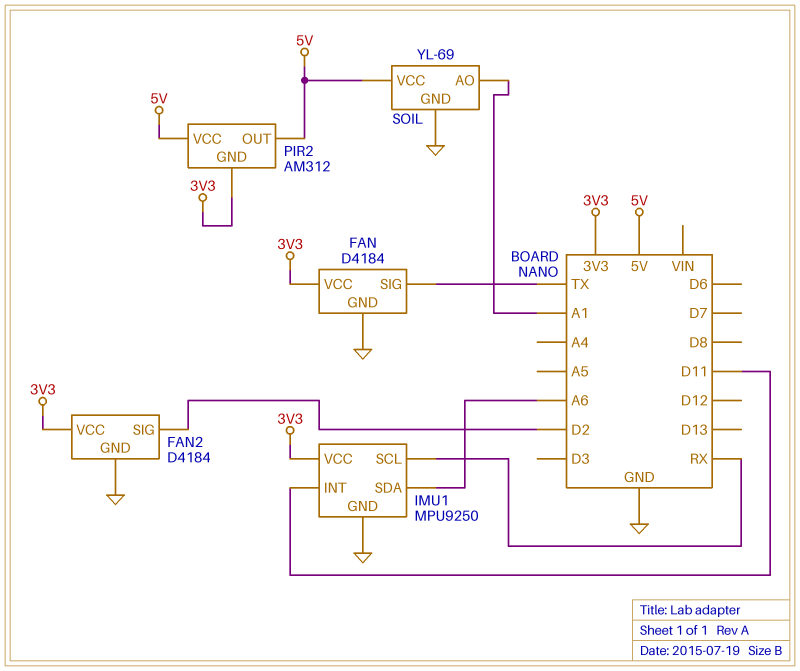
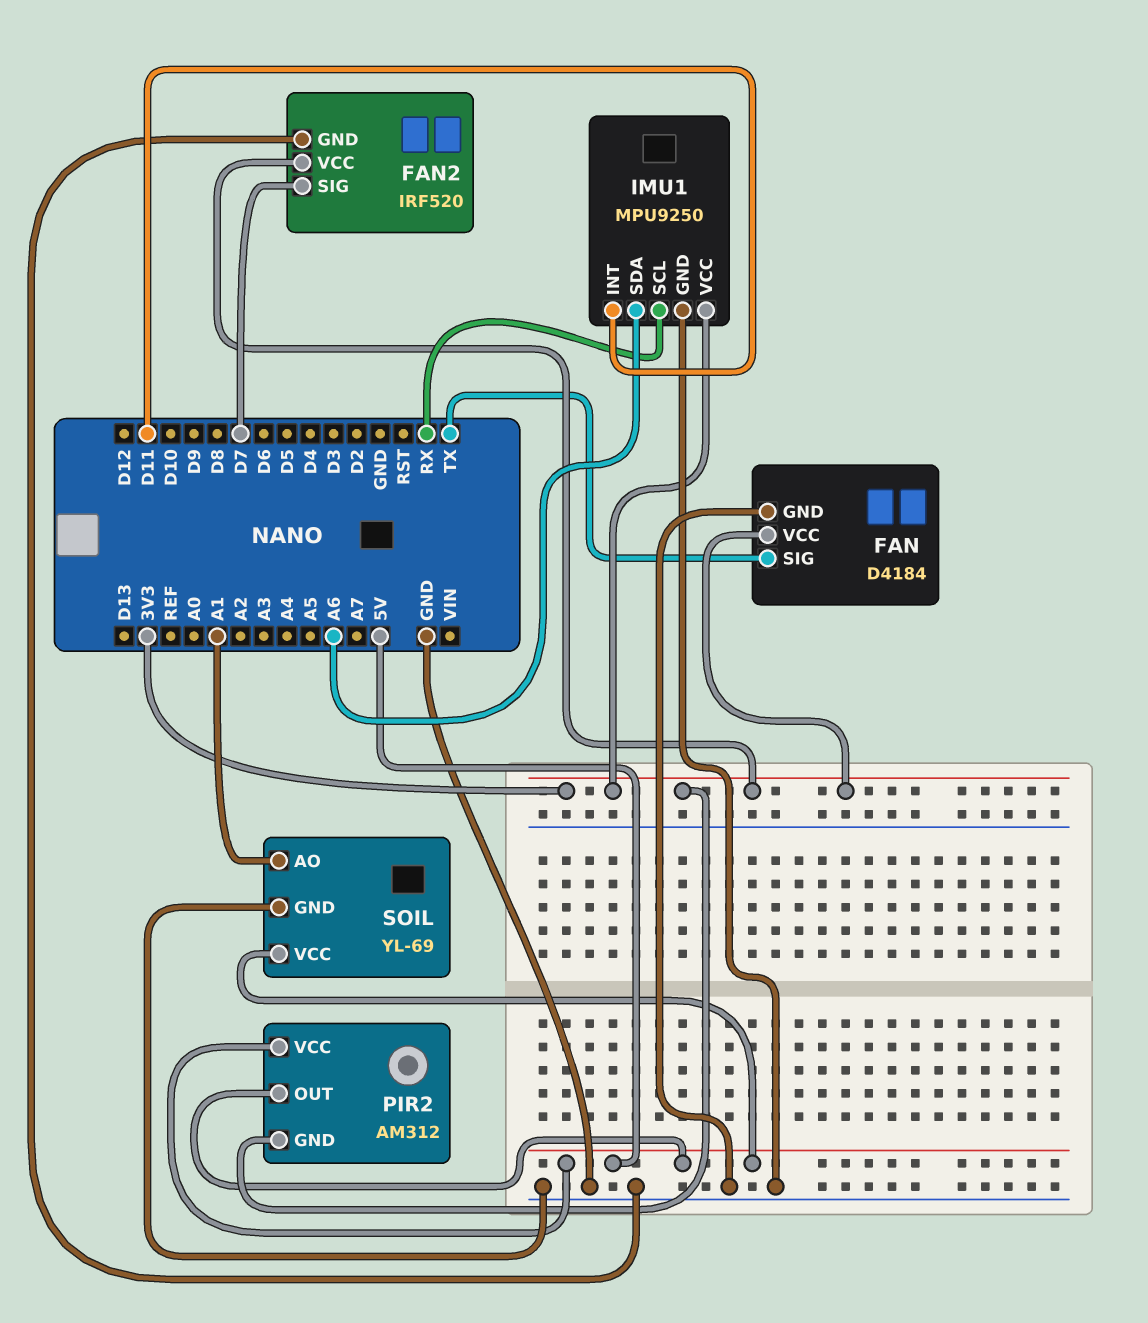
FAN2: D4184 -> IRF520
FAN2 pin SIG: D2 -> D7

